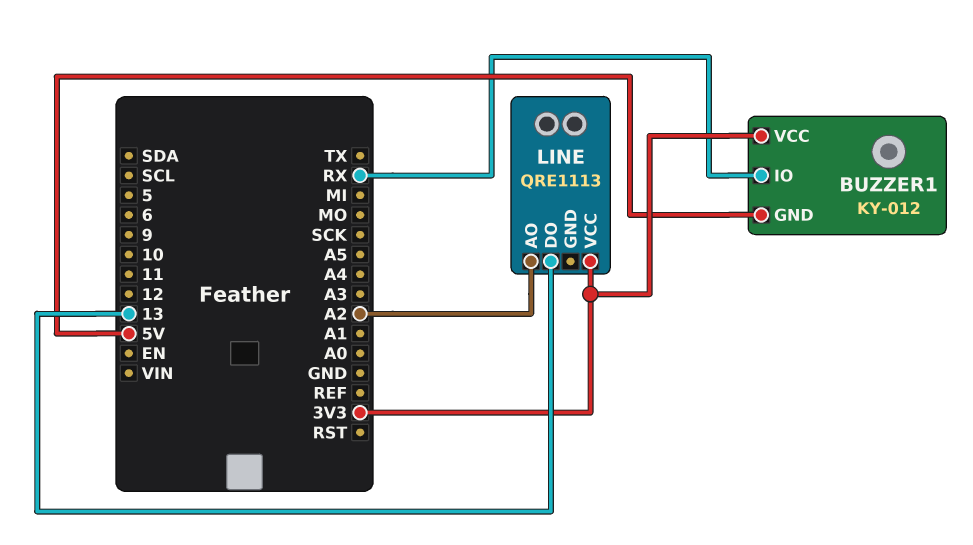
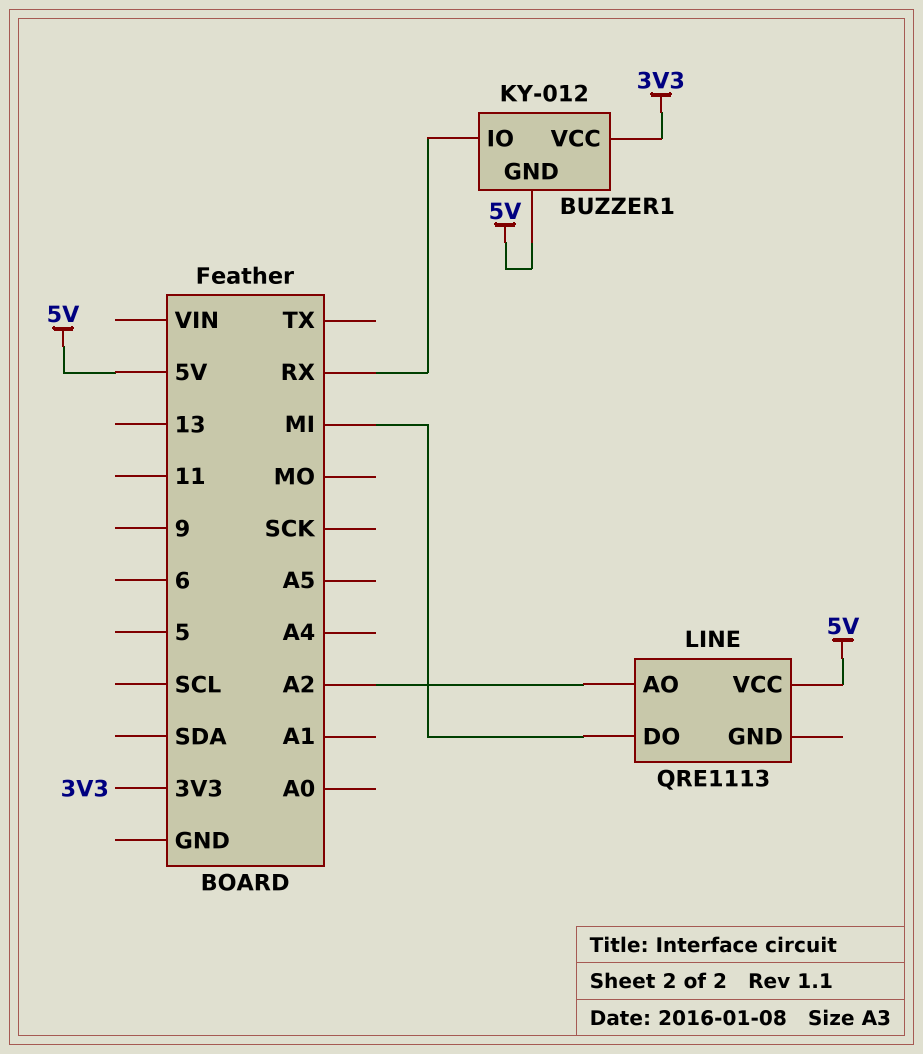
LINE pin DO: 13 -> MI
LINE pin VCC: 3V3 -> 5V

